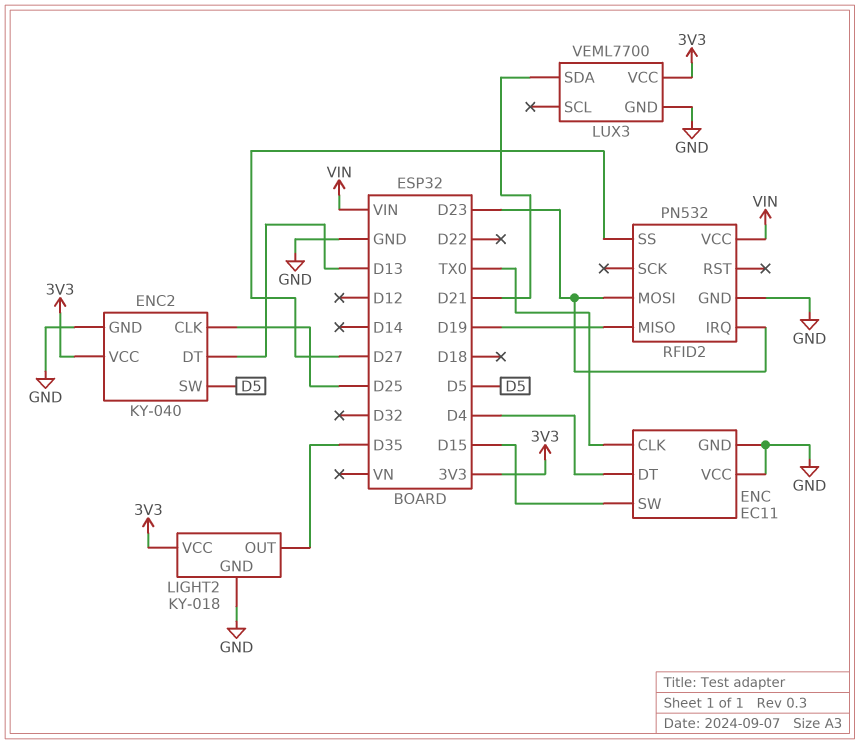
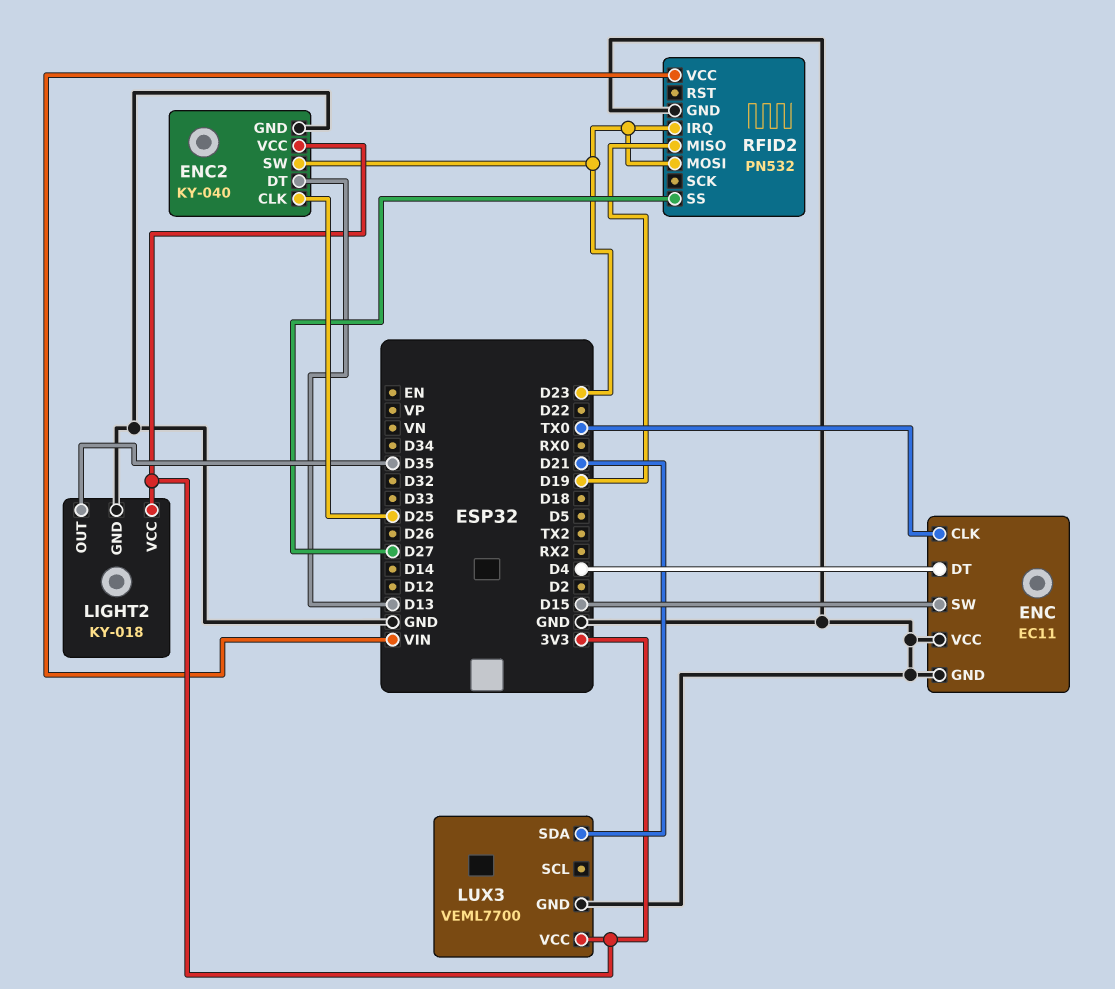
ENC2 pin SW: D5 -> D23

